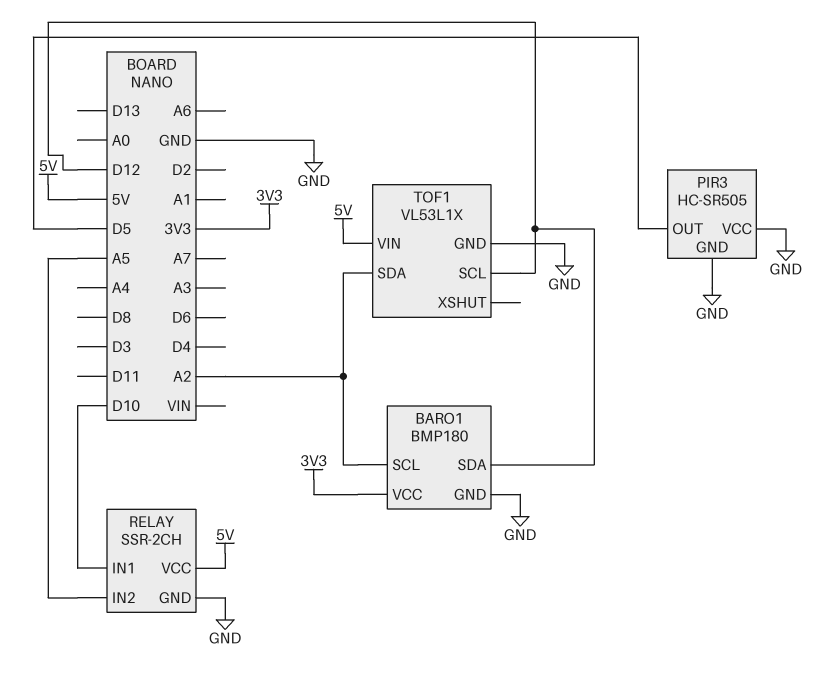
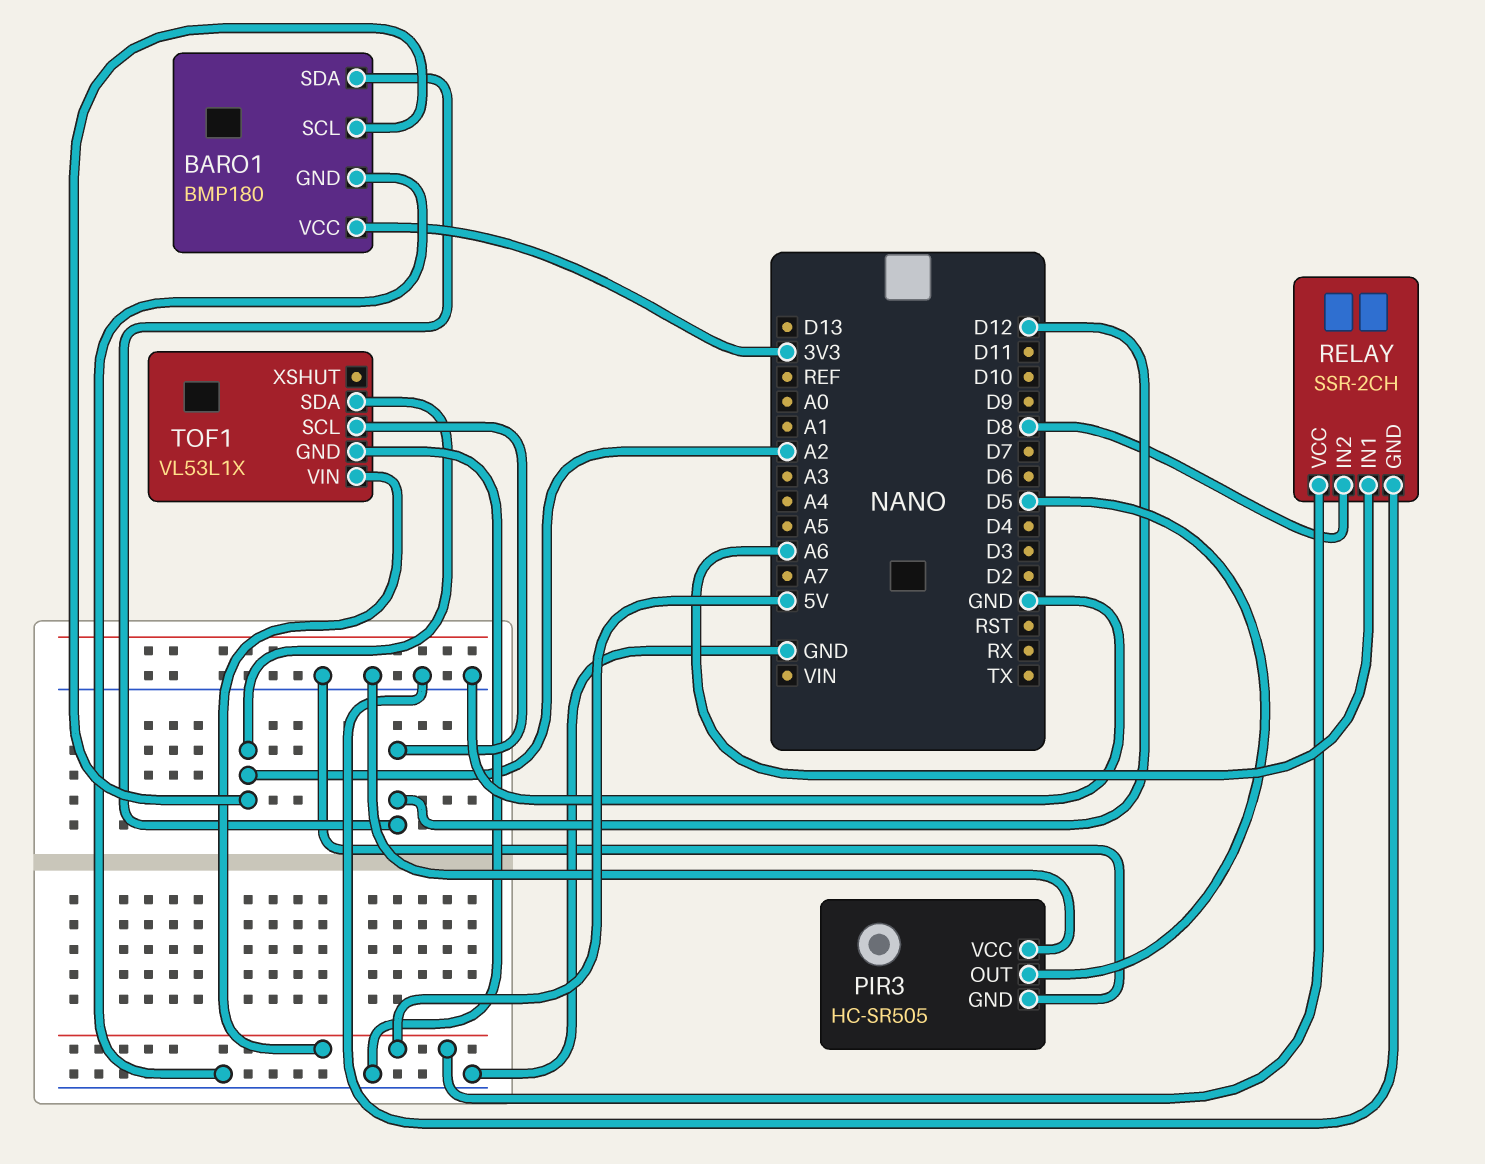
RELAY pin IN1: D10 -> A6
RELAY pin IN2: A5 -> D8

